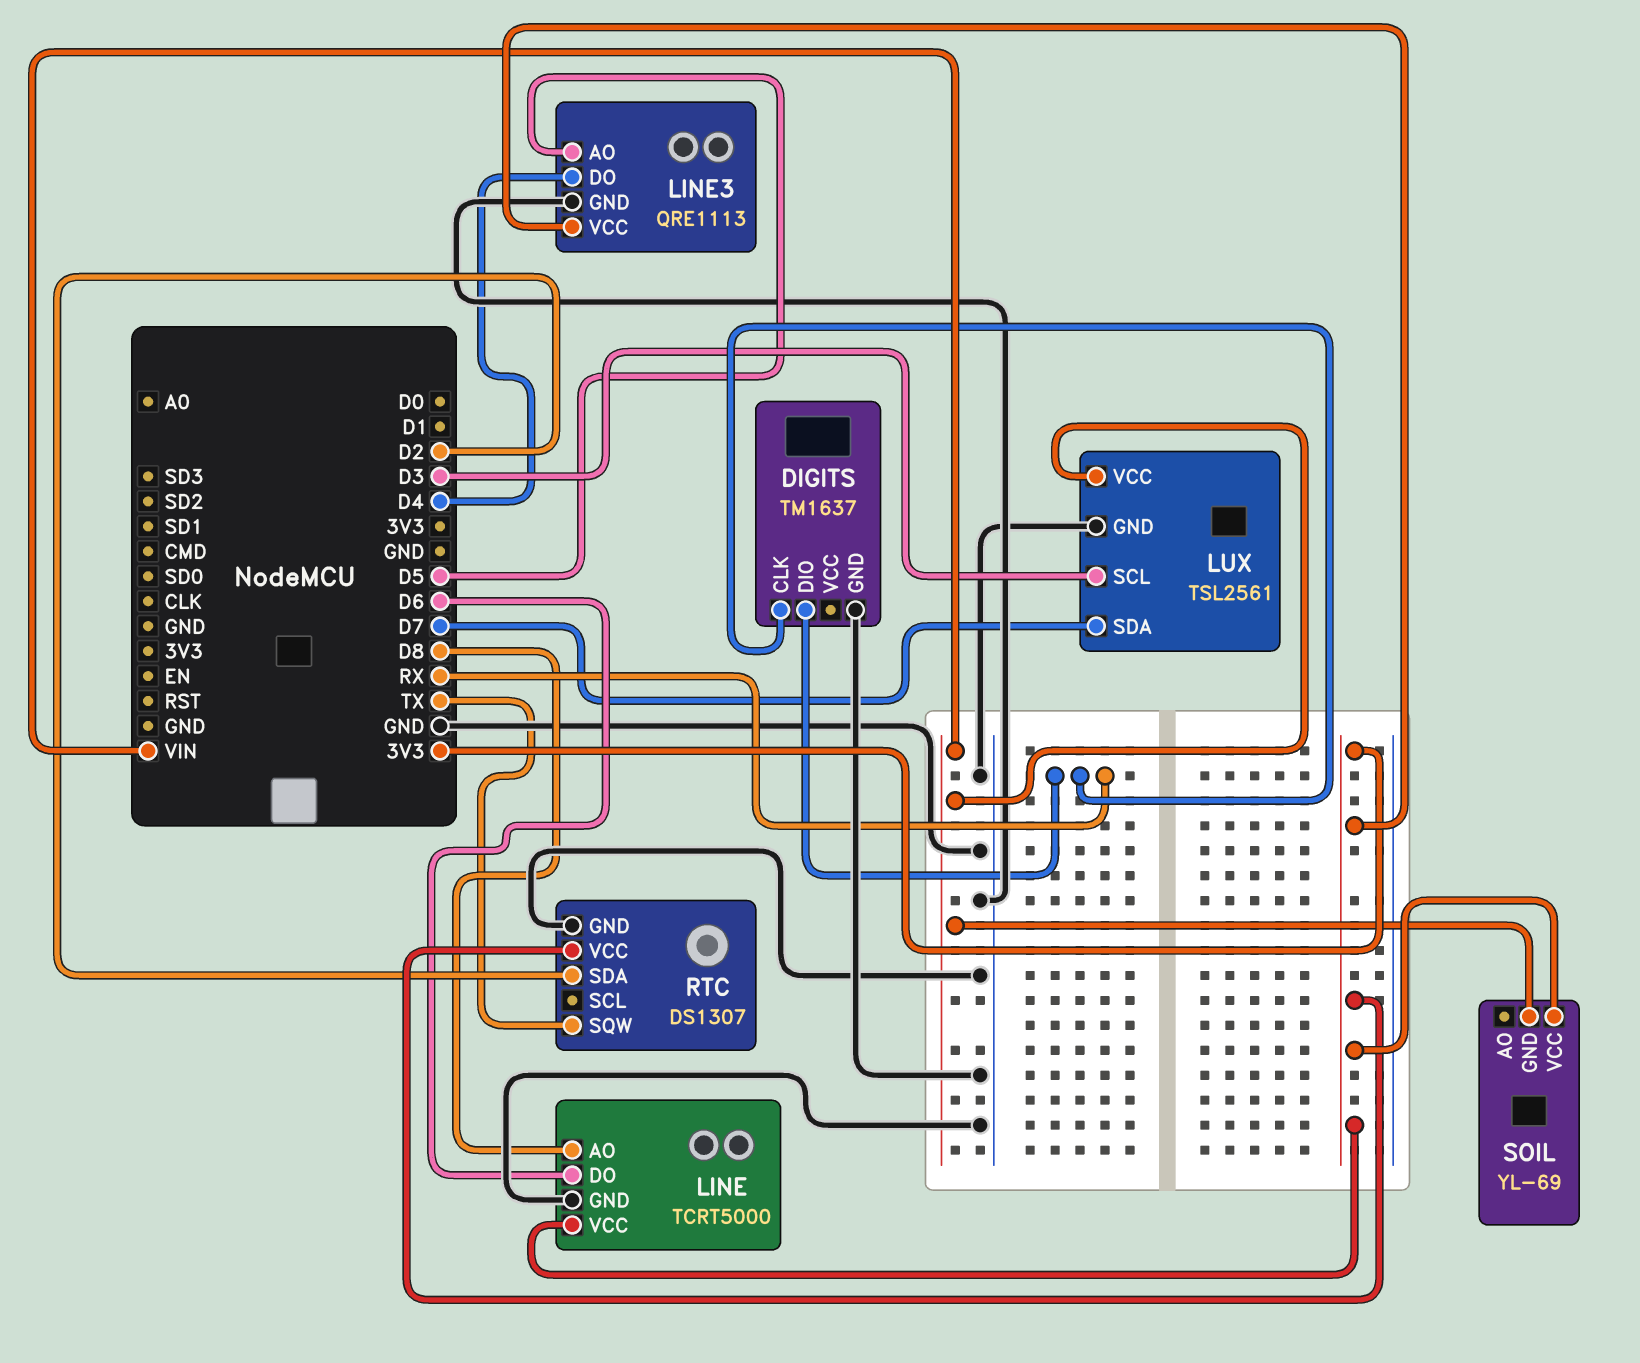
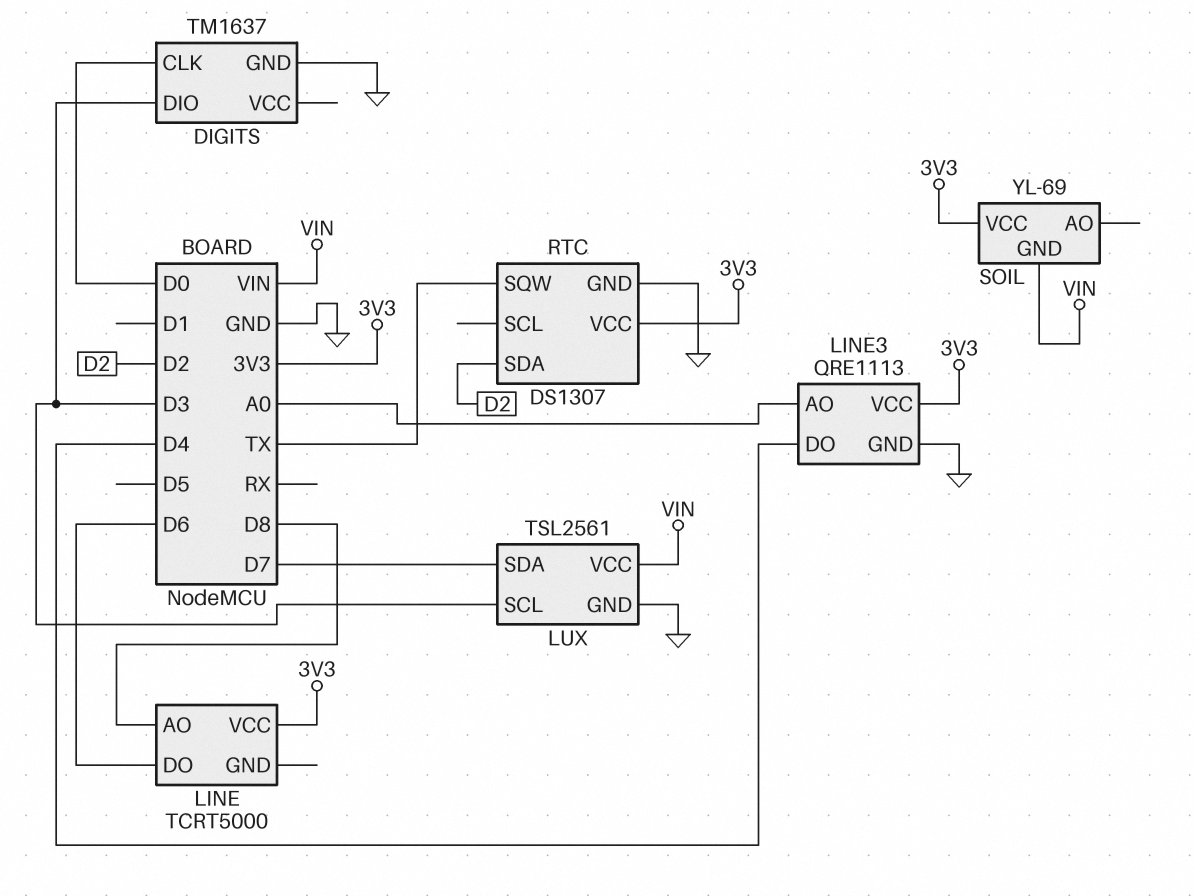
DIGITS pin CLK: RX -> D0
DIGITS pin DIO: RX -> D3
LINE pin GND: GND -> none
LINE3 pin AO: D5 -> A0

